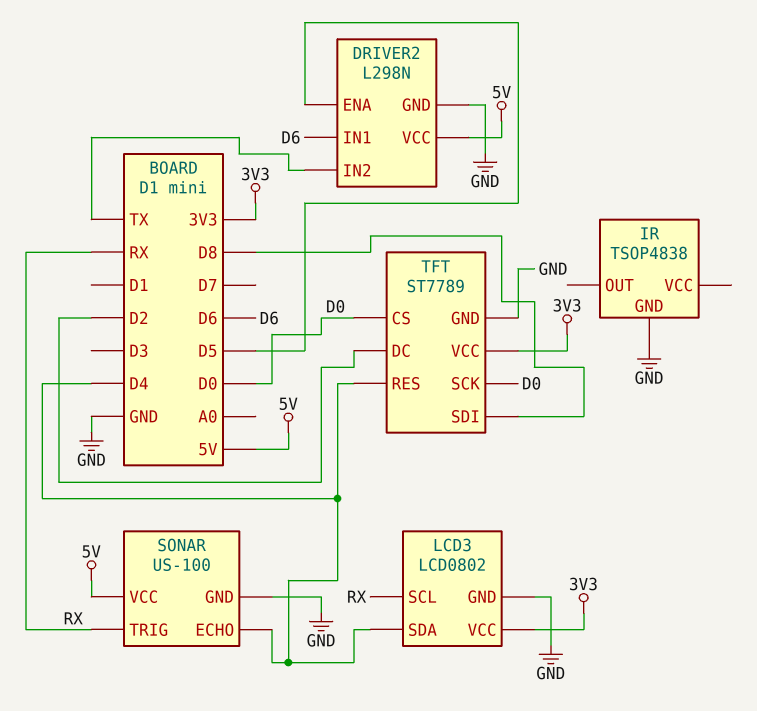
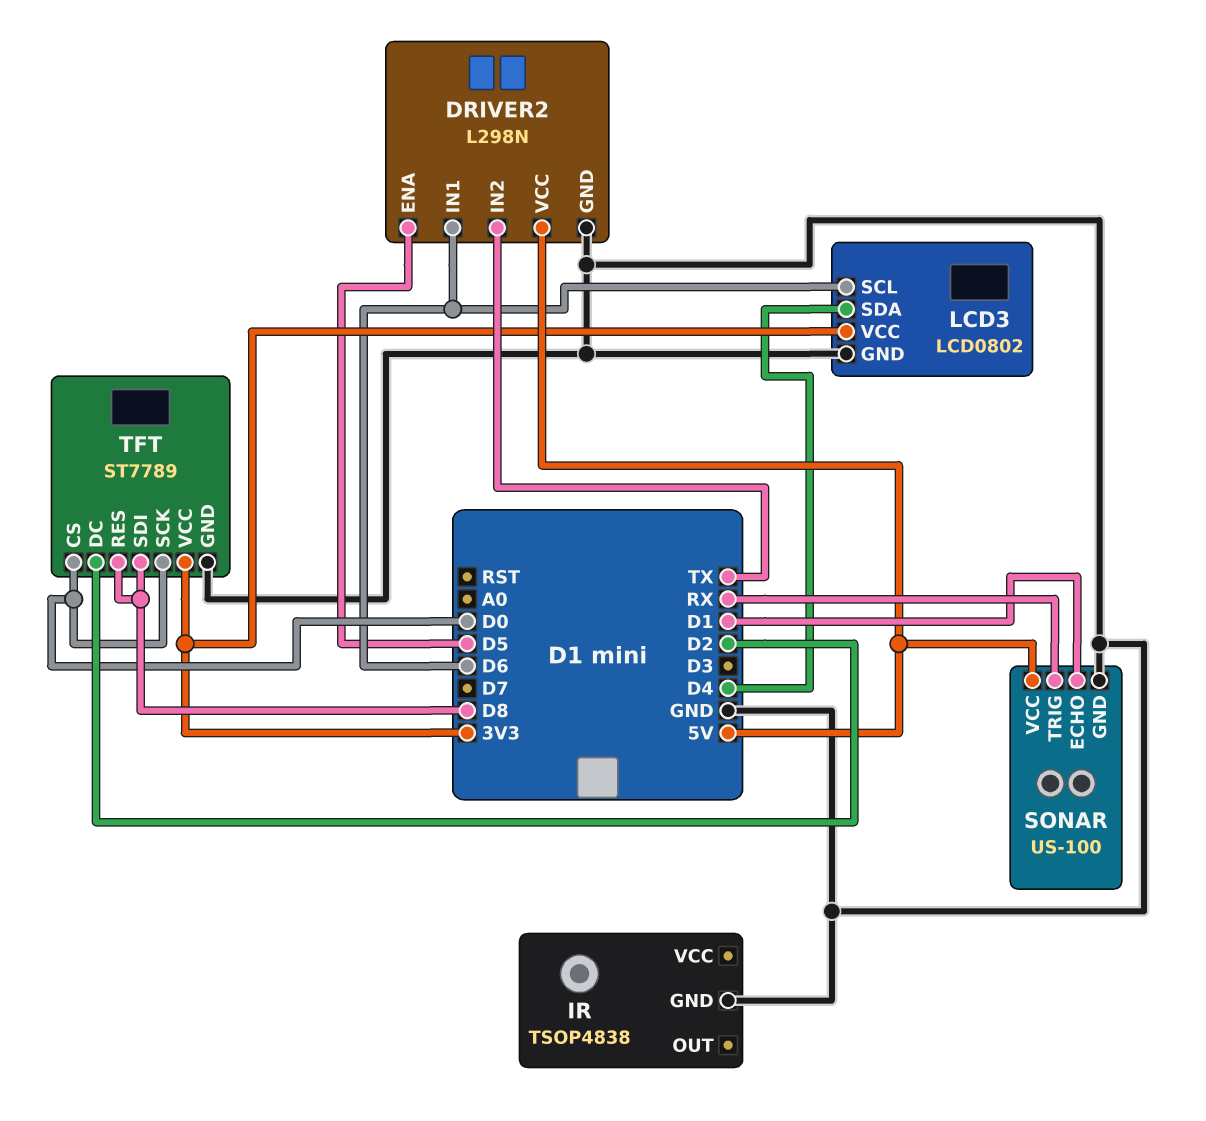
LCD3 pin SCL: RX -> D6
SONAR pin ECHO: D4 -> D1
TFT pin RES: D4 -> D8

